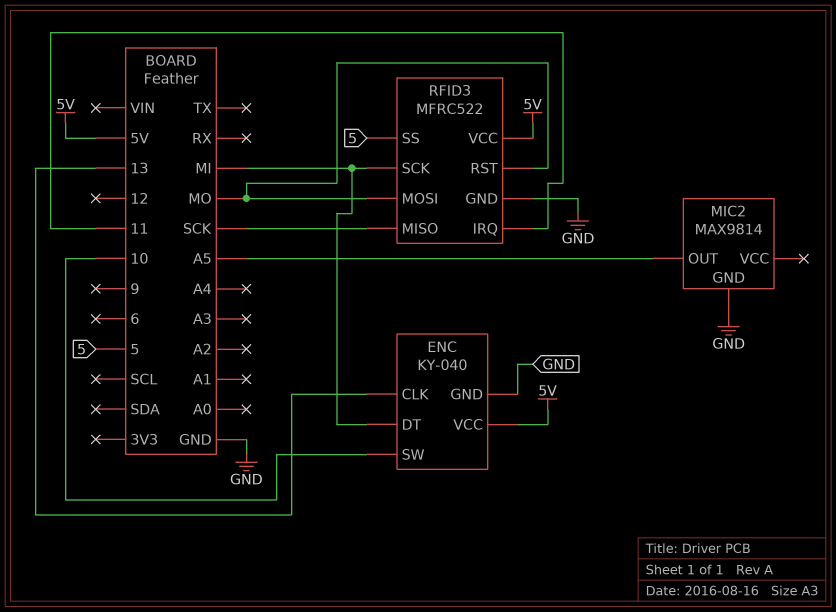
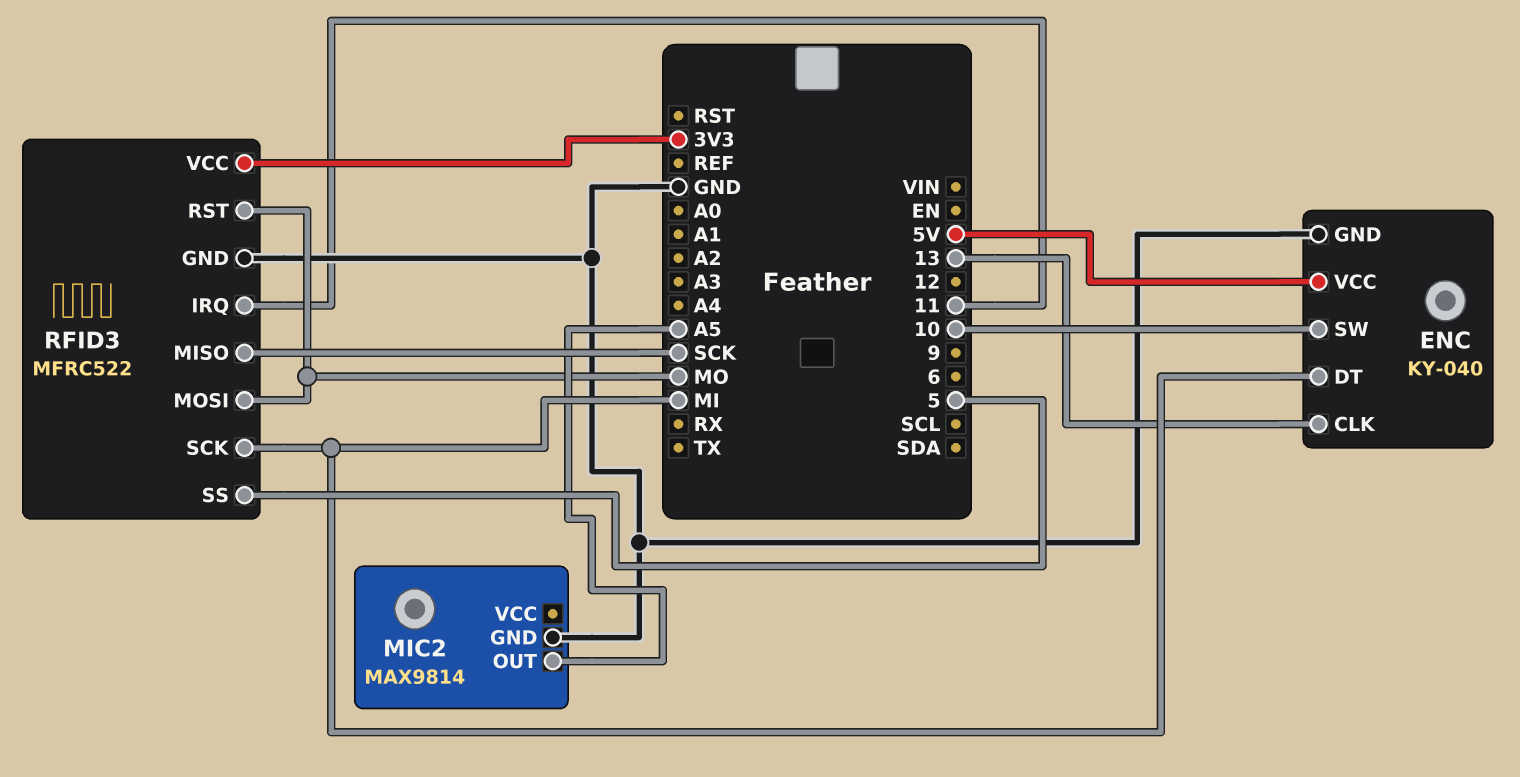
RFID3 pin VCC: 5V -> 3V3

